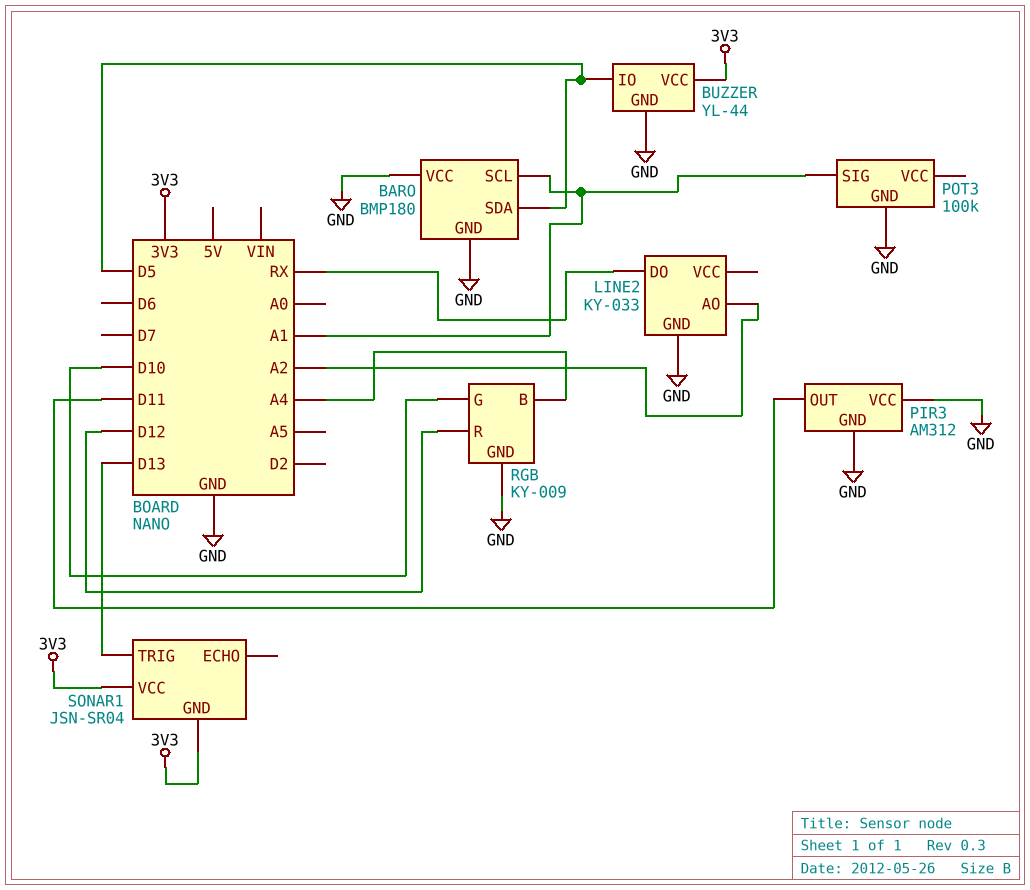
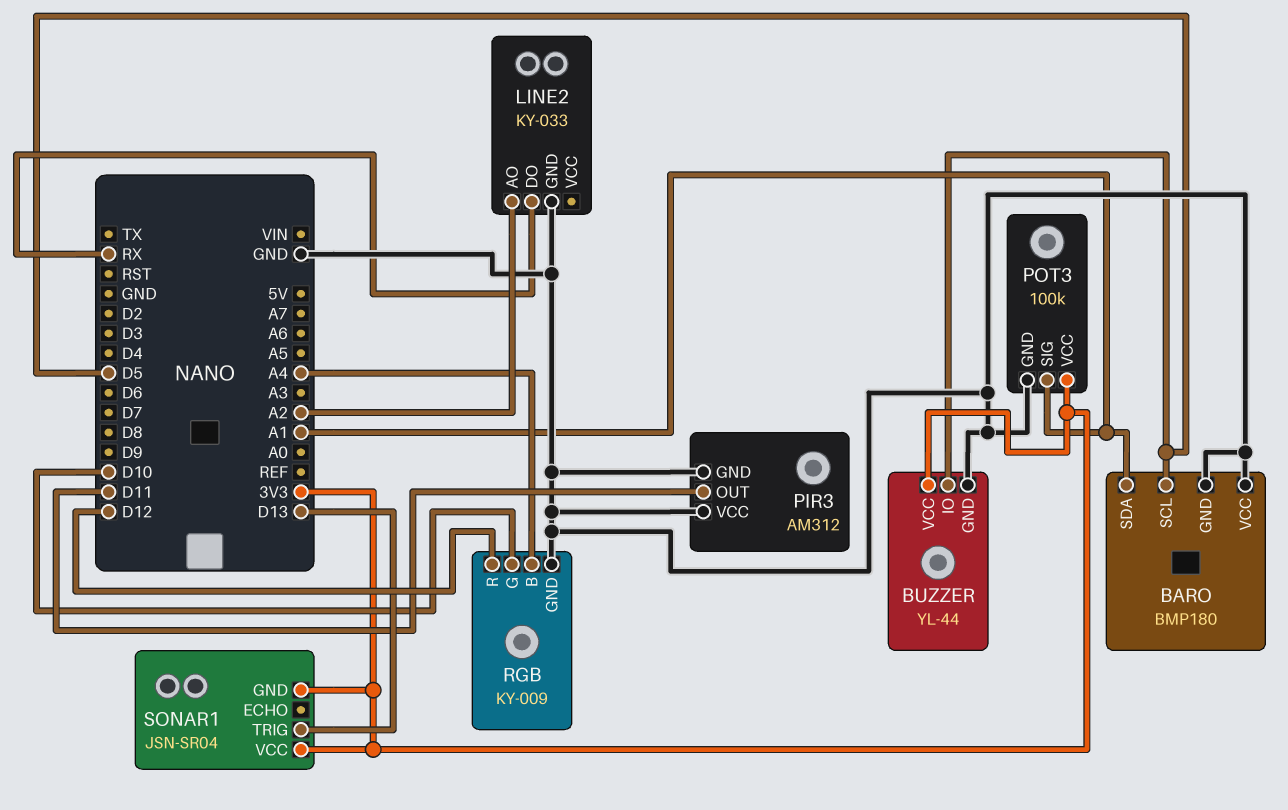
BARO pin SCL: A1 -> D5
BARO pin SDA: D5 -> A1
POT3 pin VCC: none -> 3V3

